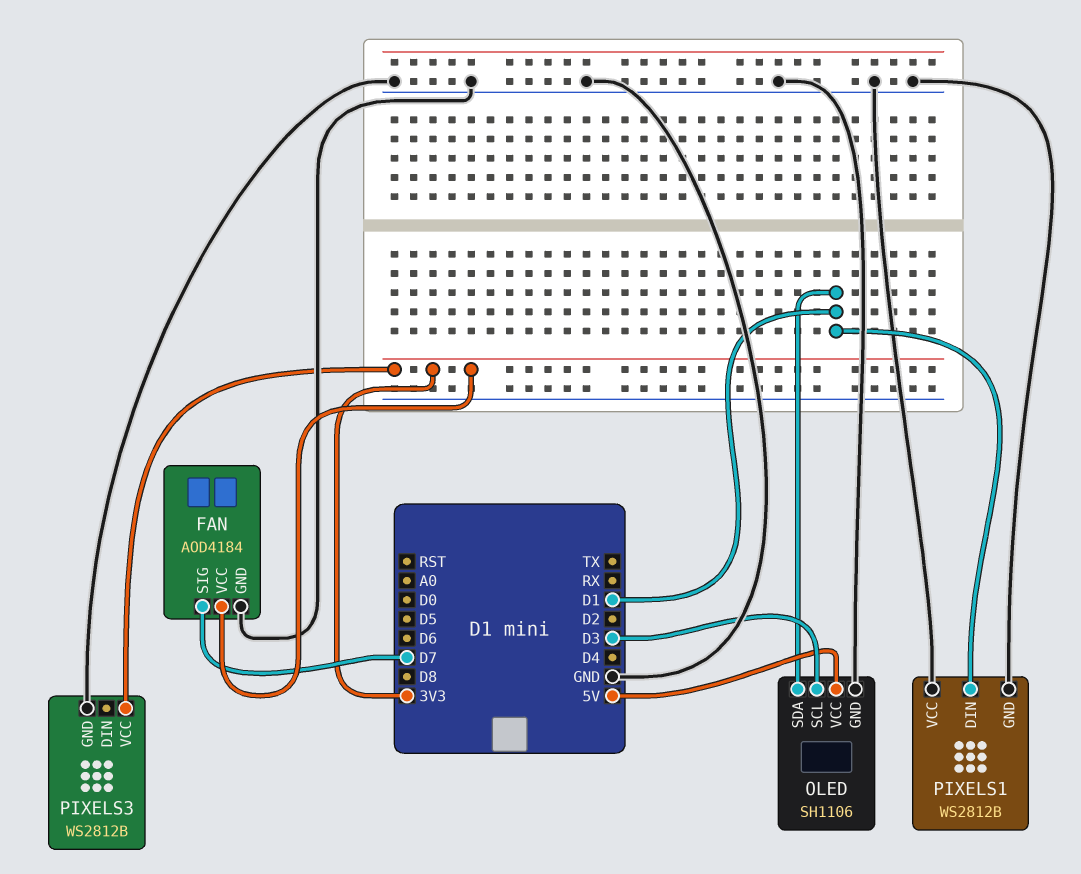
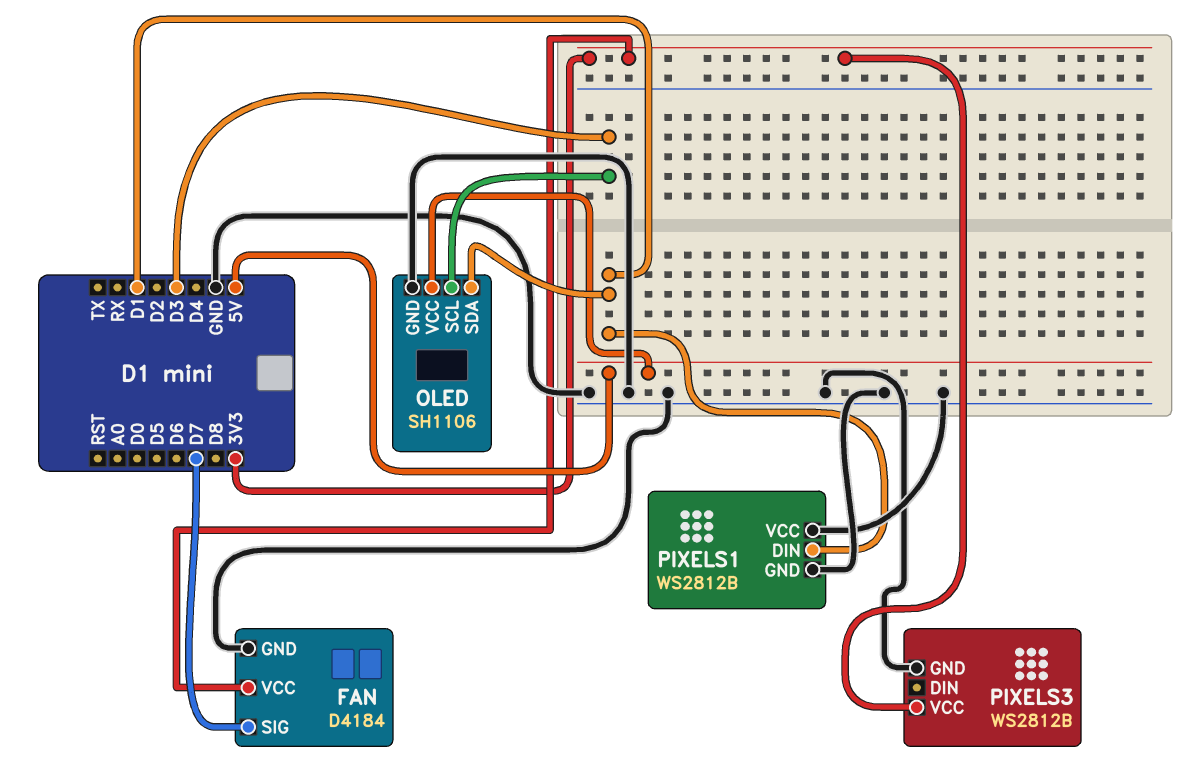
FAN: AOD4184 -> D4184

